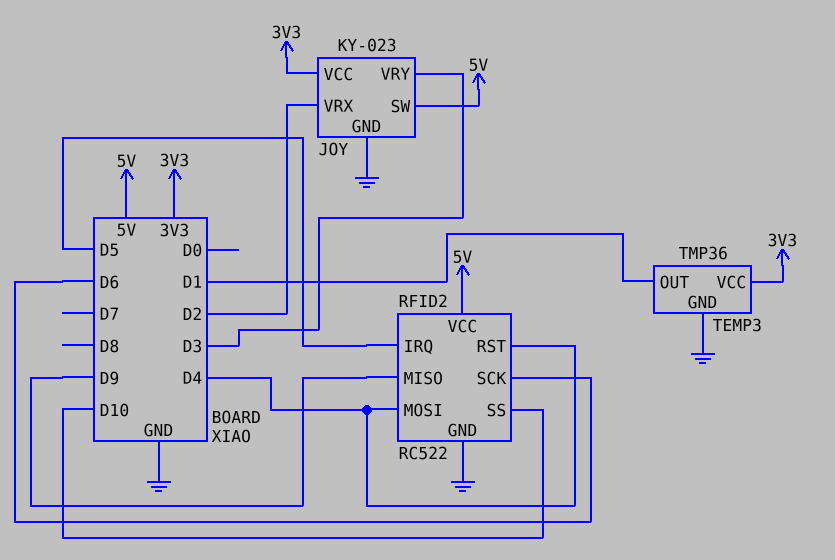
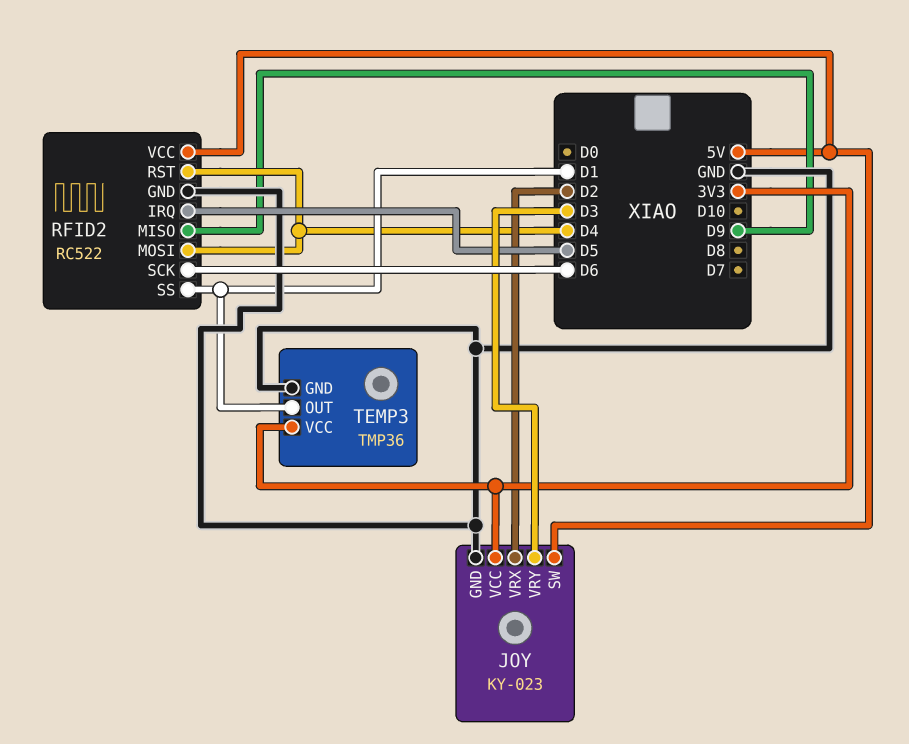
RFID2 pin SS: D10 -> D1

